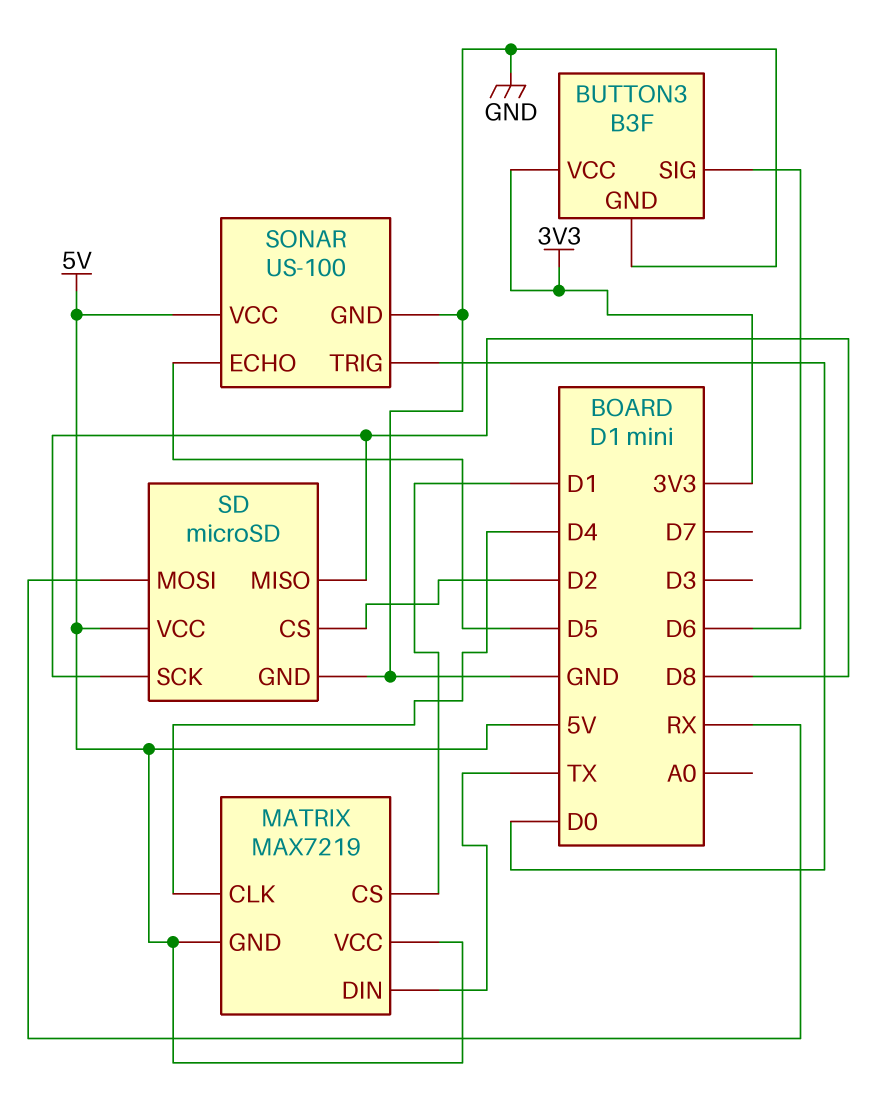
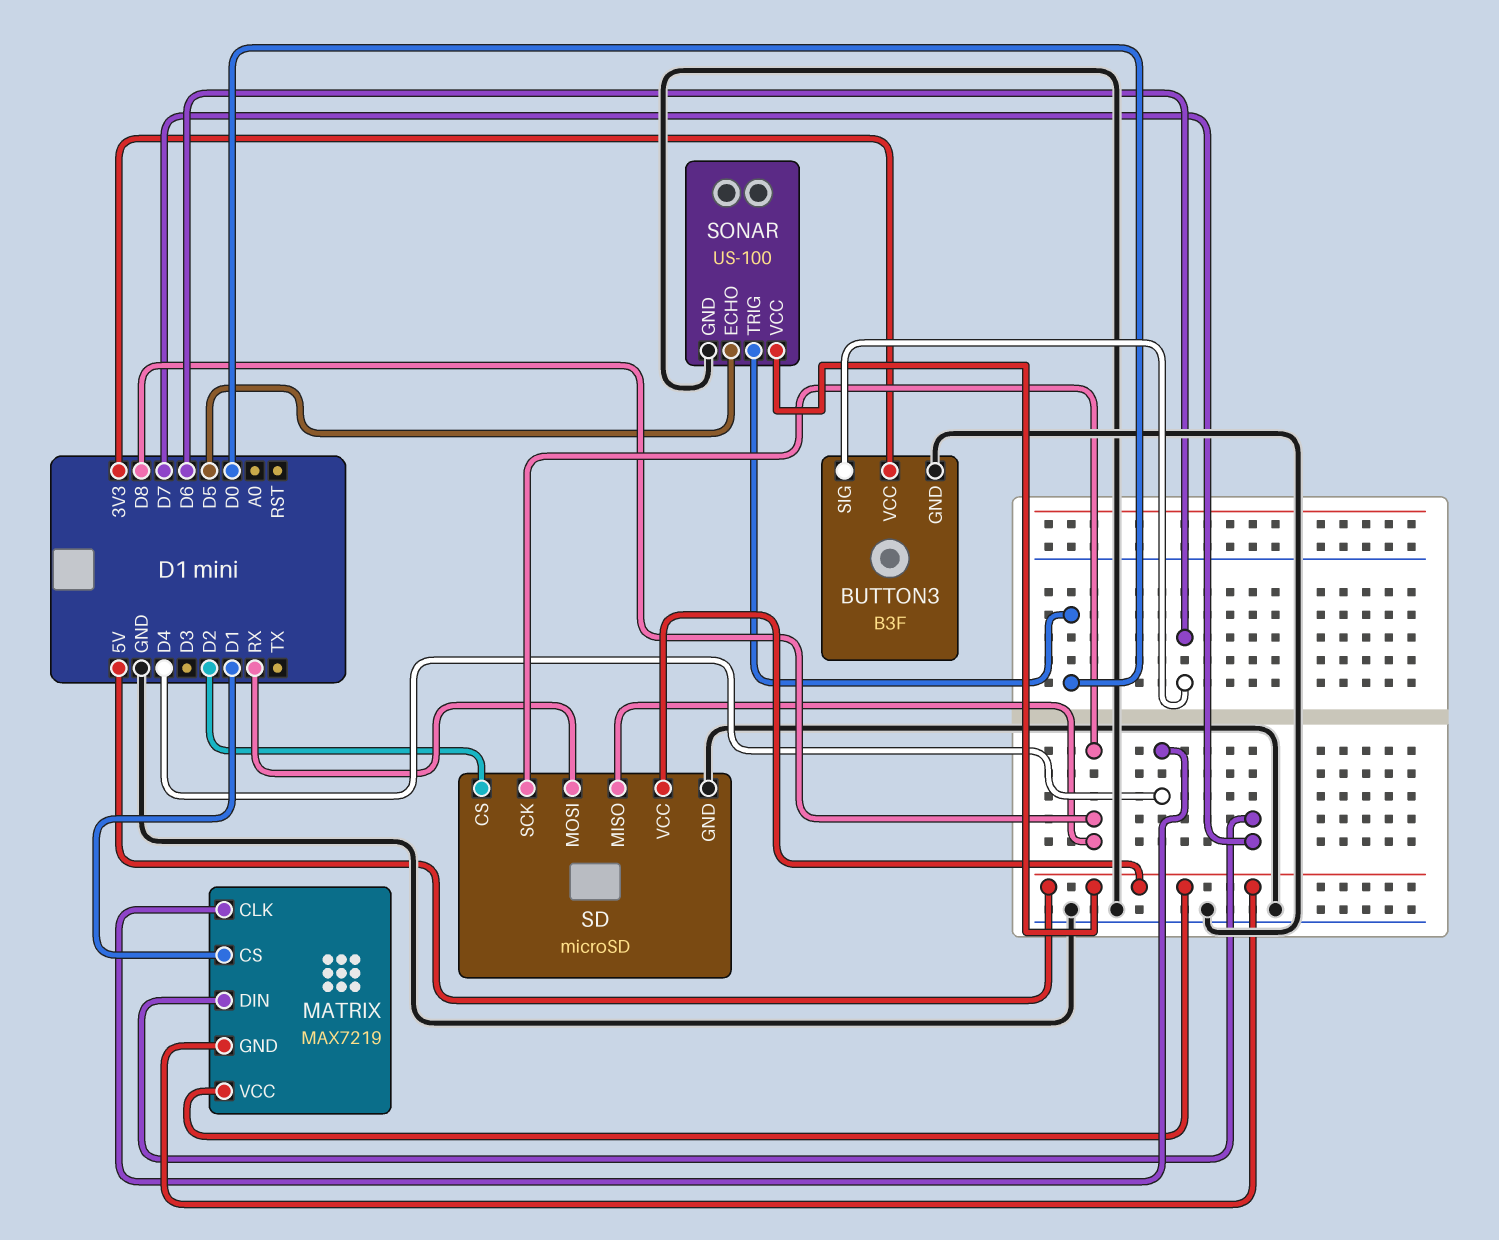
MATRIX pin DIN: TX -> D7

